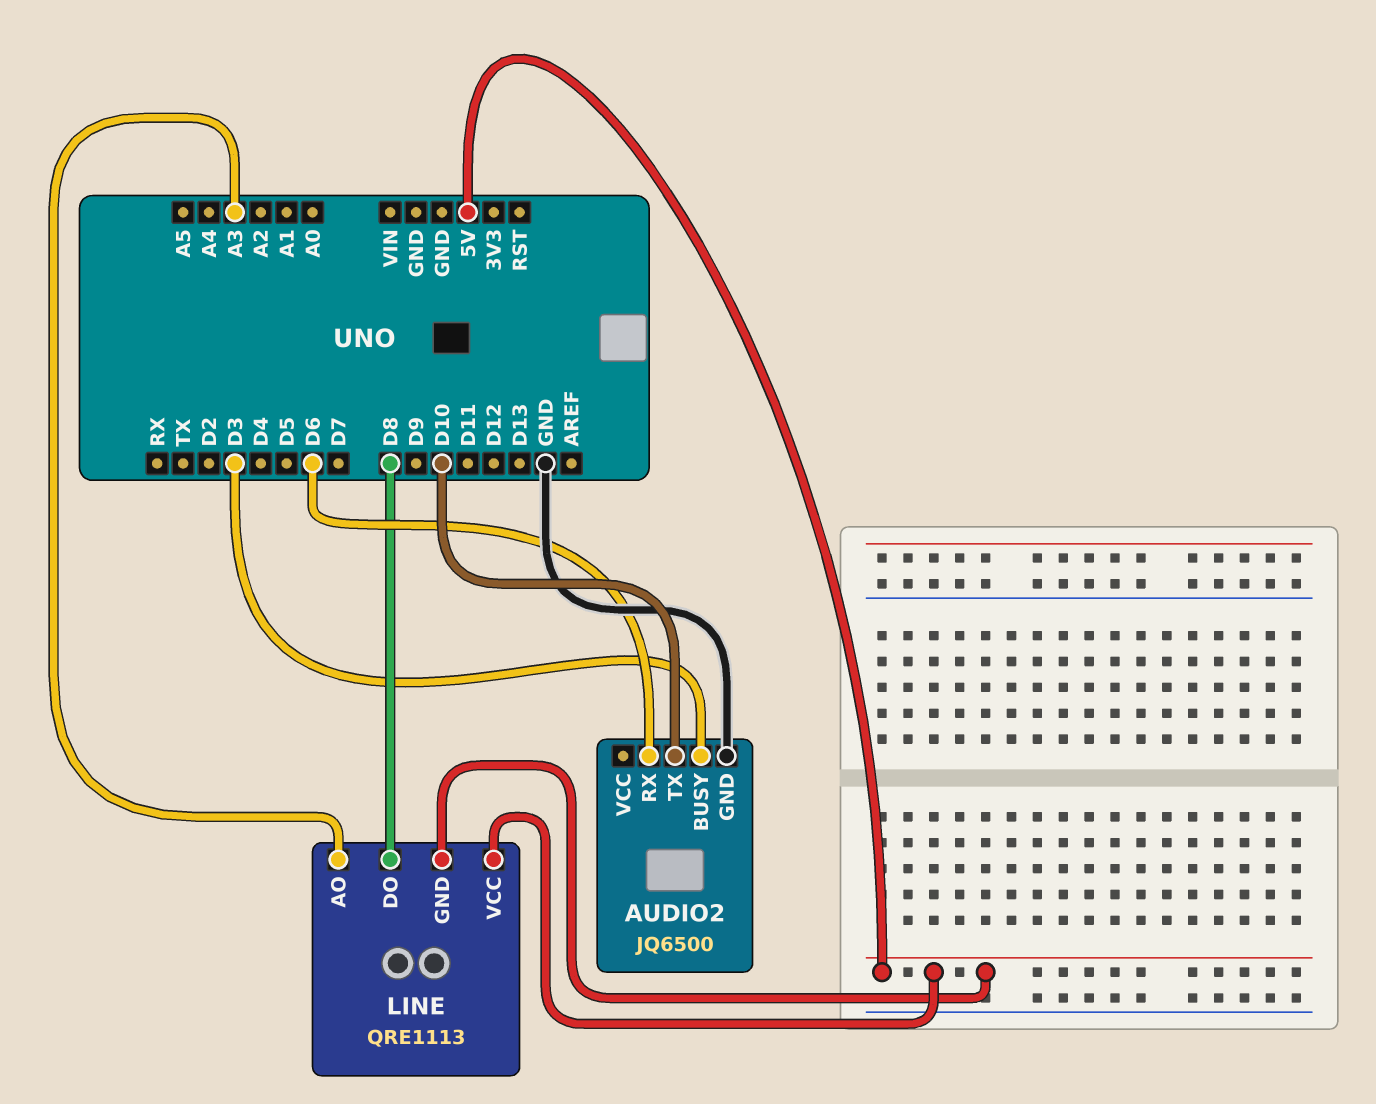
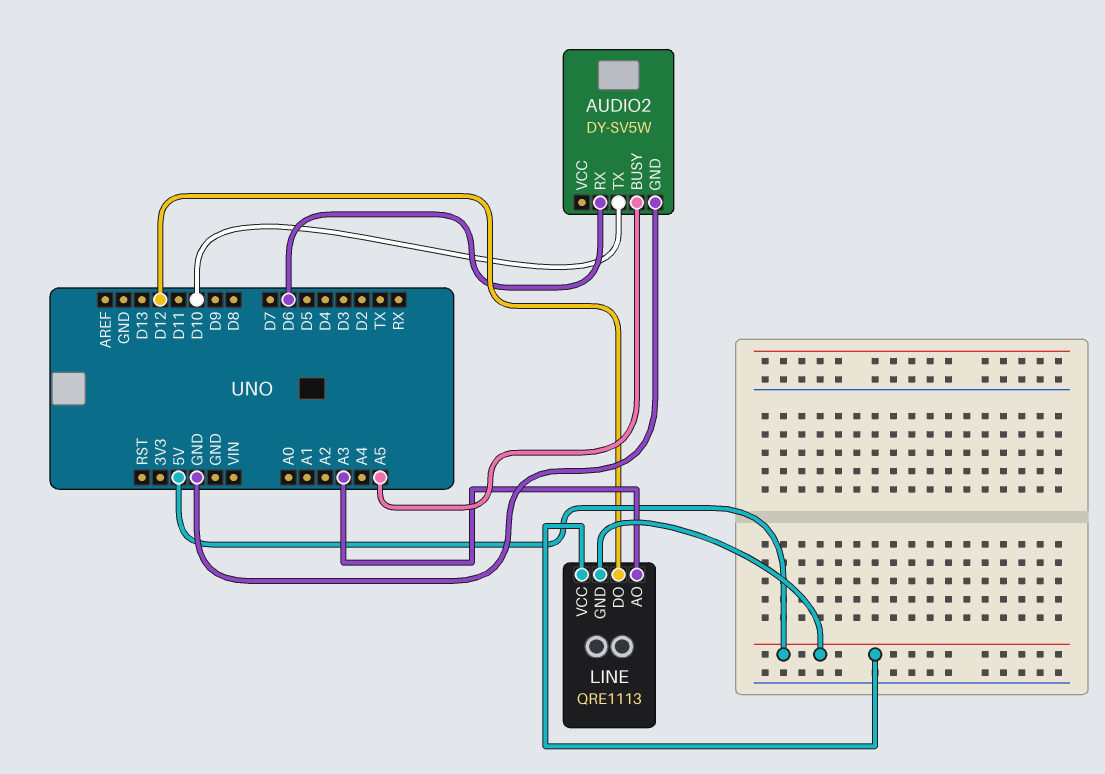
AUDIO2: JQ6500 -> DY-SV5W
AUDIO2 pin BUSY: D3 -> A5
LINE pin DO: D8 -> D12

